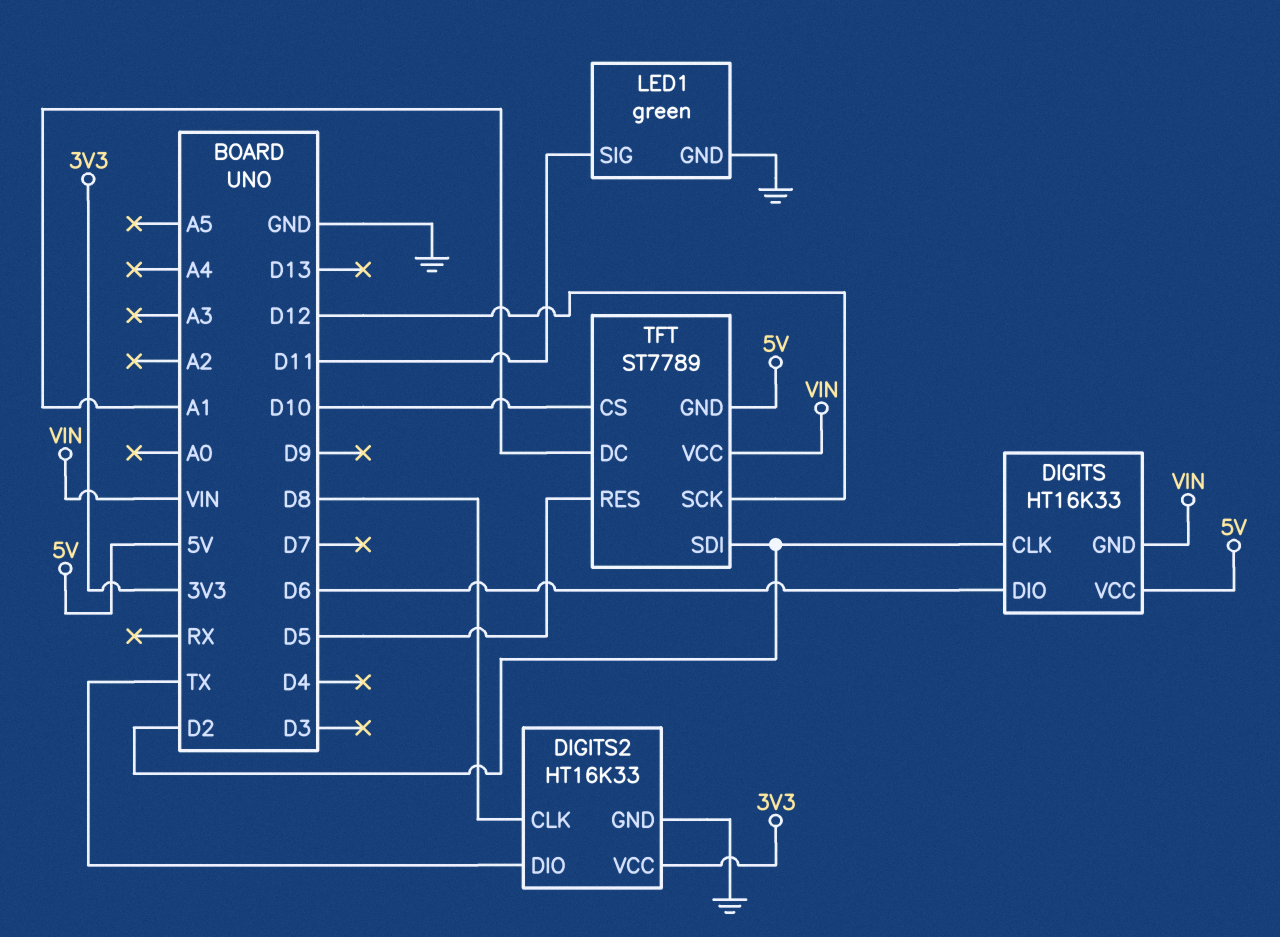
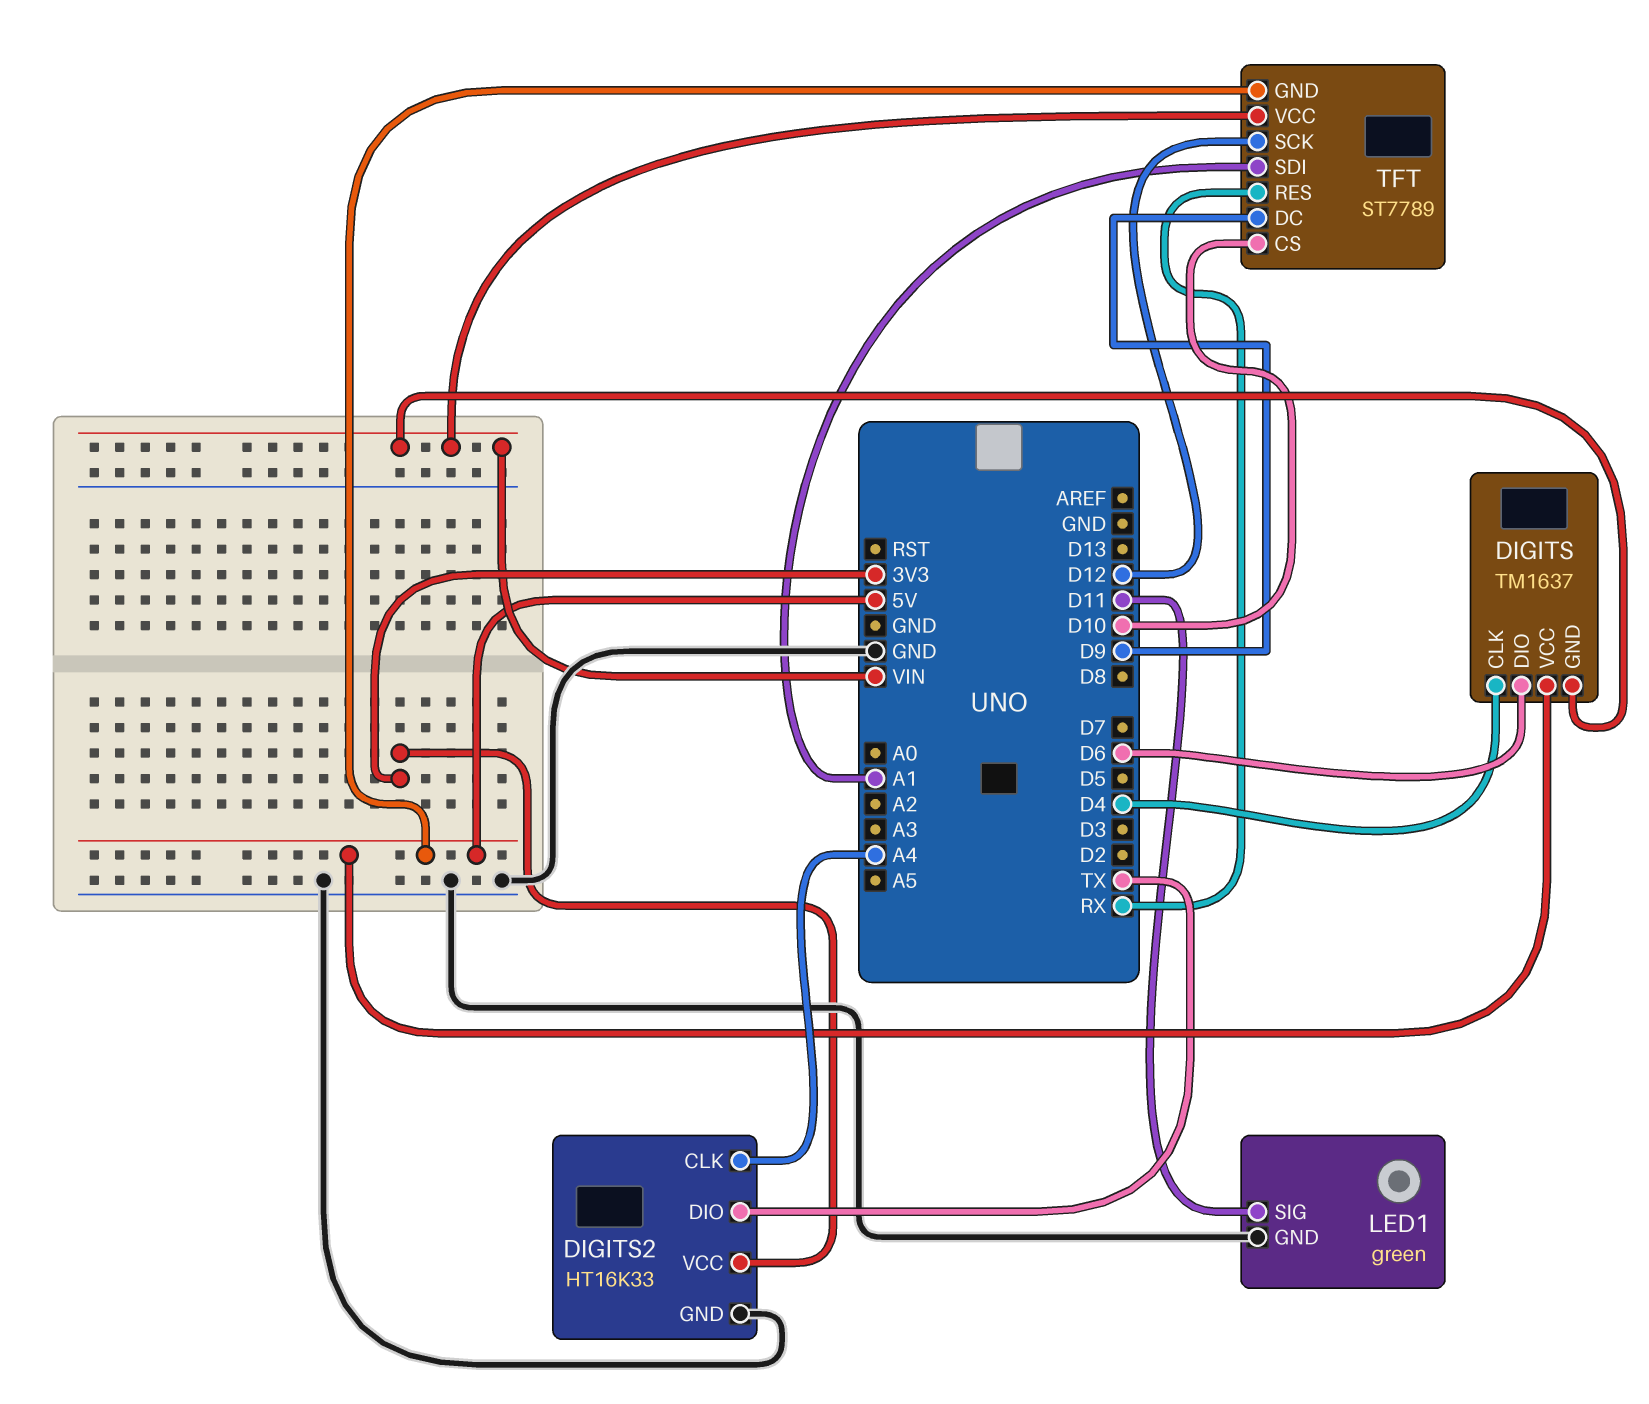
DIGITS: HT16K33 -> TM1637
DIGITS pin CLK: D2 -> D4
DIGITS2 pin CLK: D8 -> A4
TFT pin DC: A1 -> D9
TFT pin RES: D5 -> RX
TFT pin SDI: D2 -> A1

